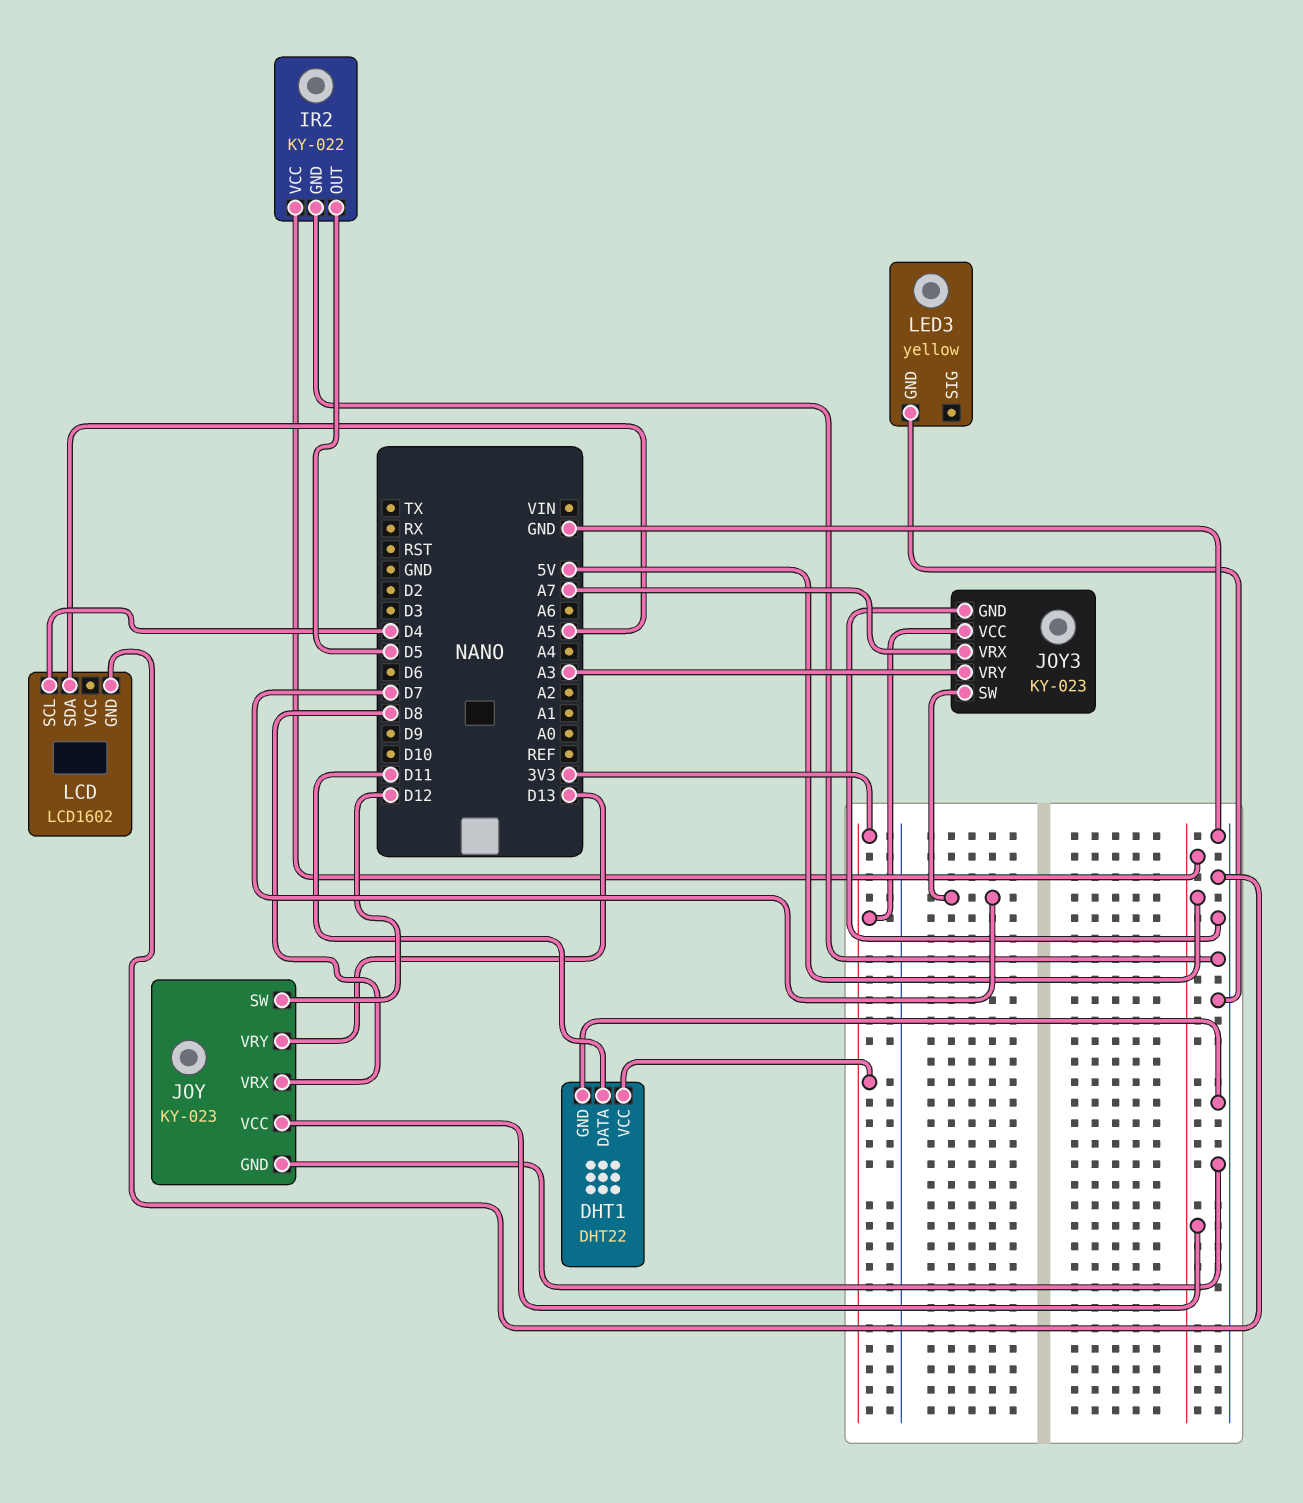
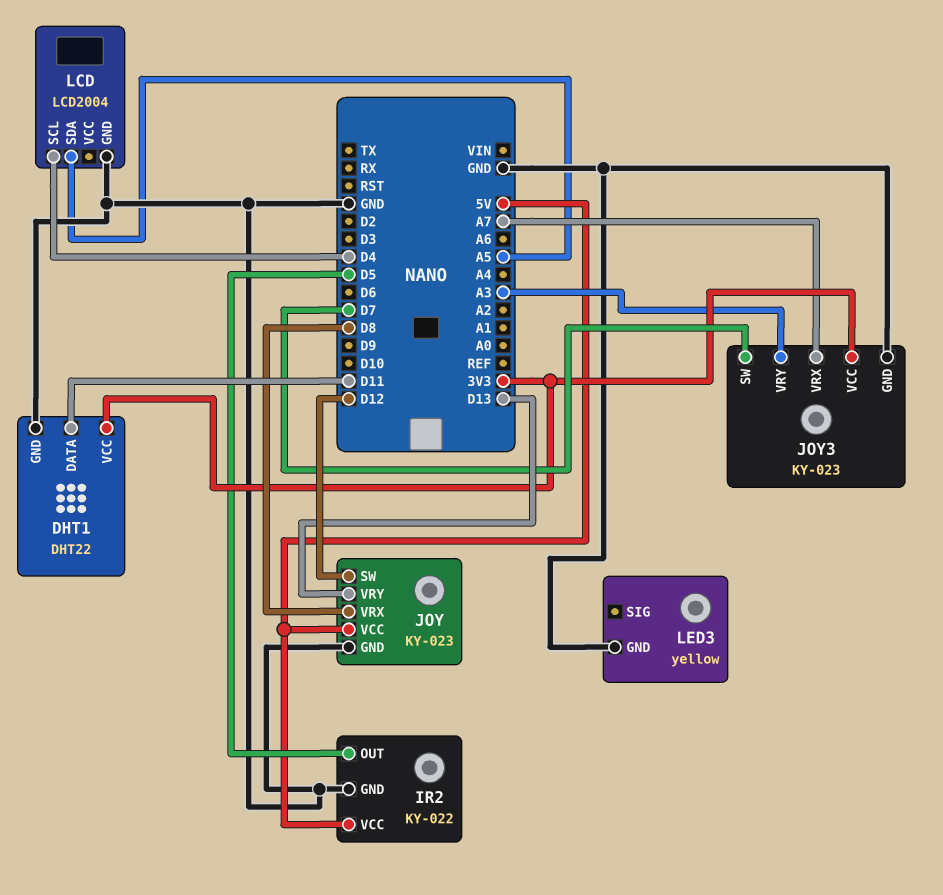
LCD: LCD1602 -> LCD2004

